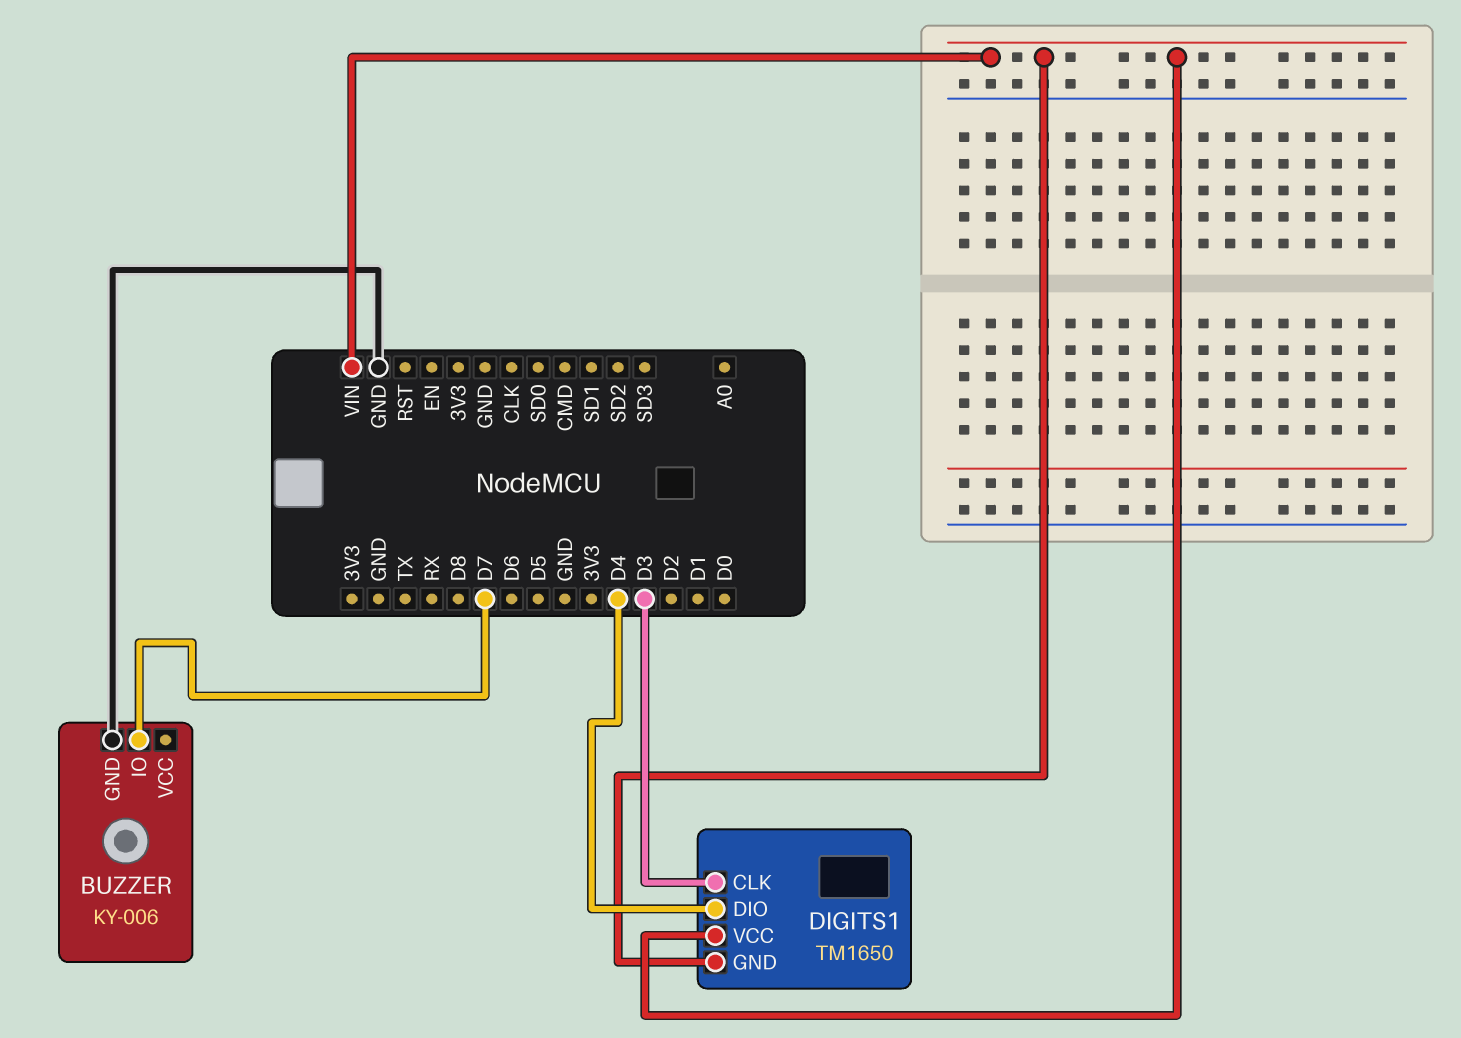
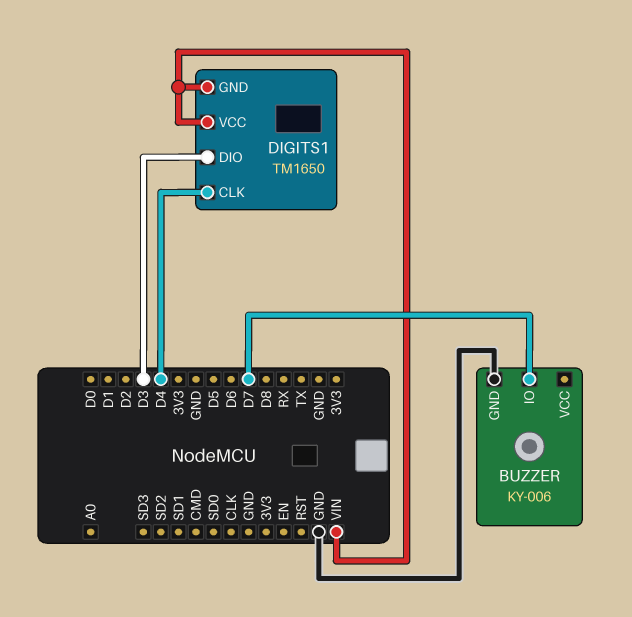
DIGITS1 pin CLK: D3 -> D4
DIGITS1 pin DIO: D4 -> D3

